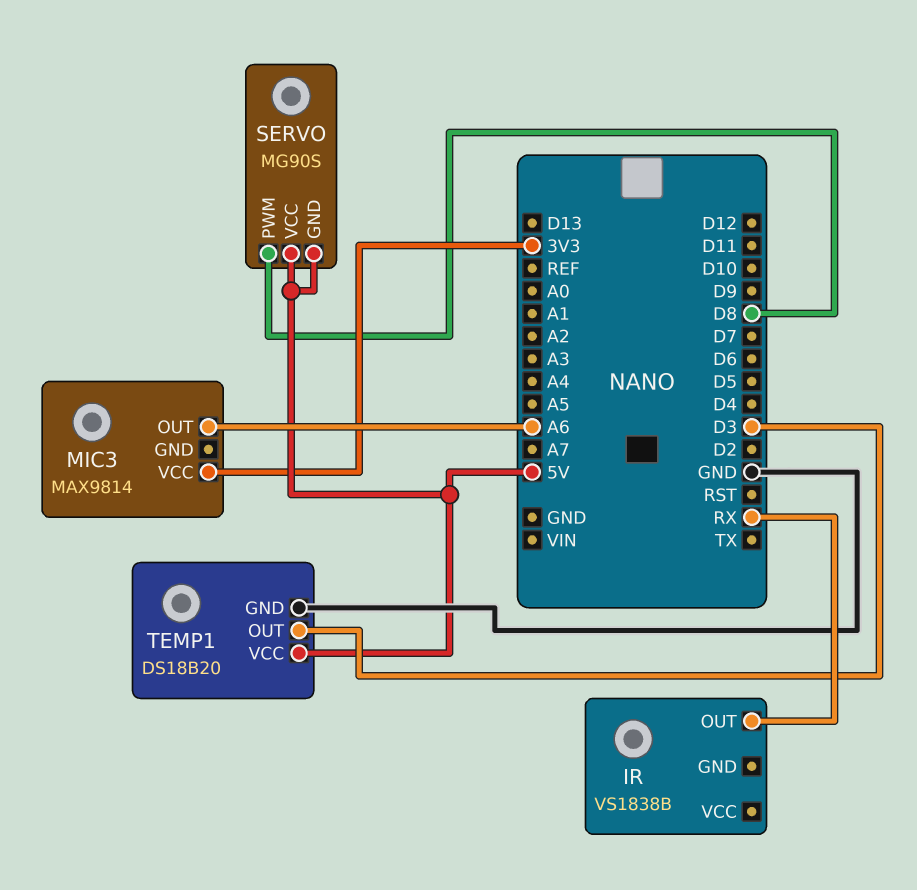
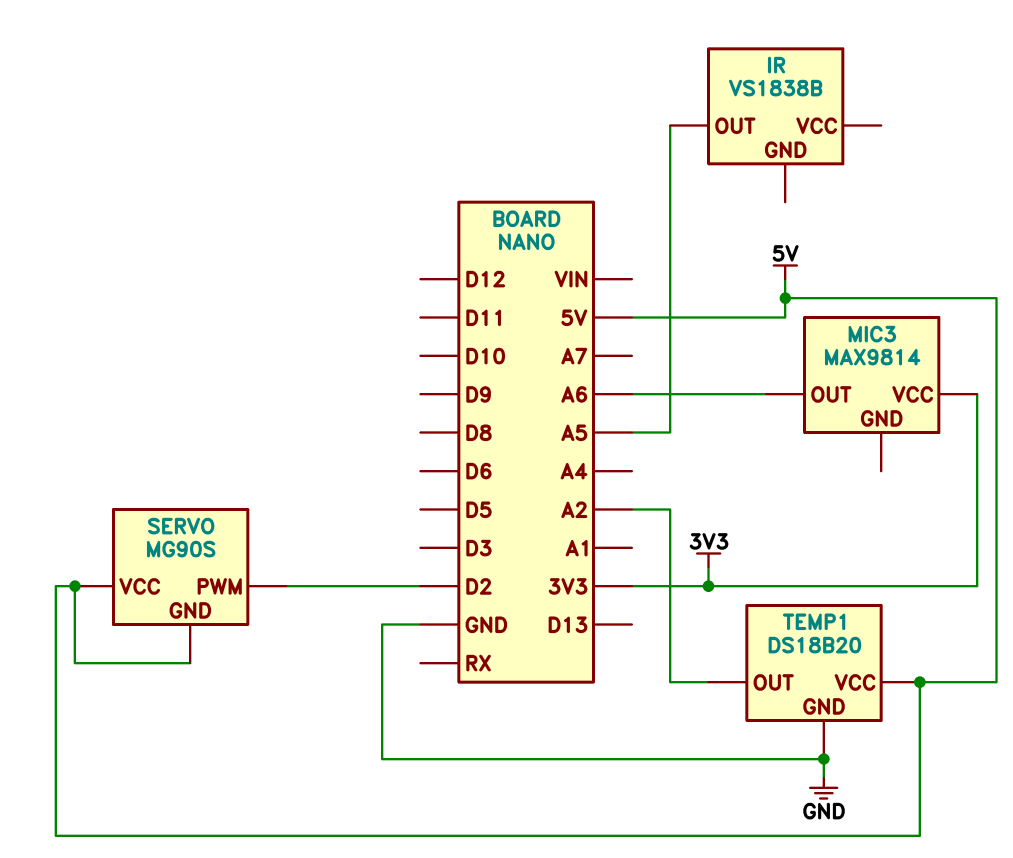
IR pin OUT: RX -> A5
SERVO pin PWM: D8 -> D2
TEMP1 pin OUT: D3 -> A2

